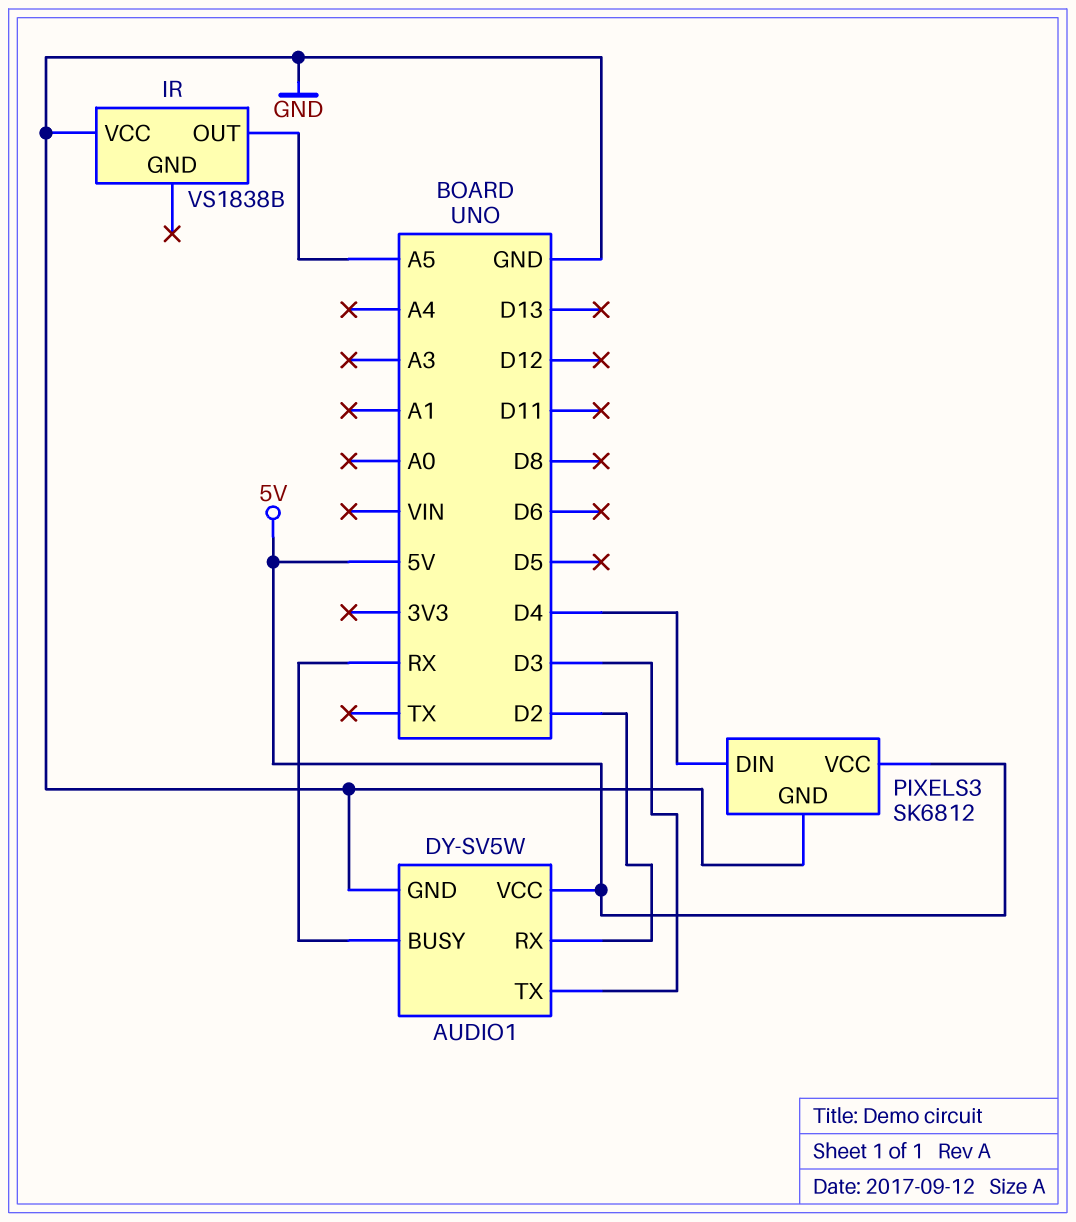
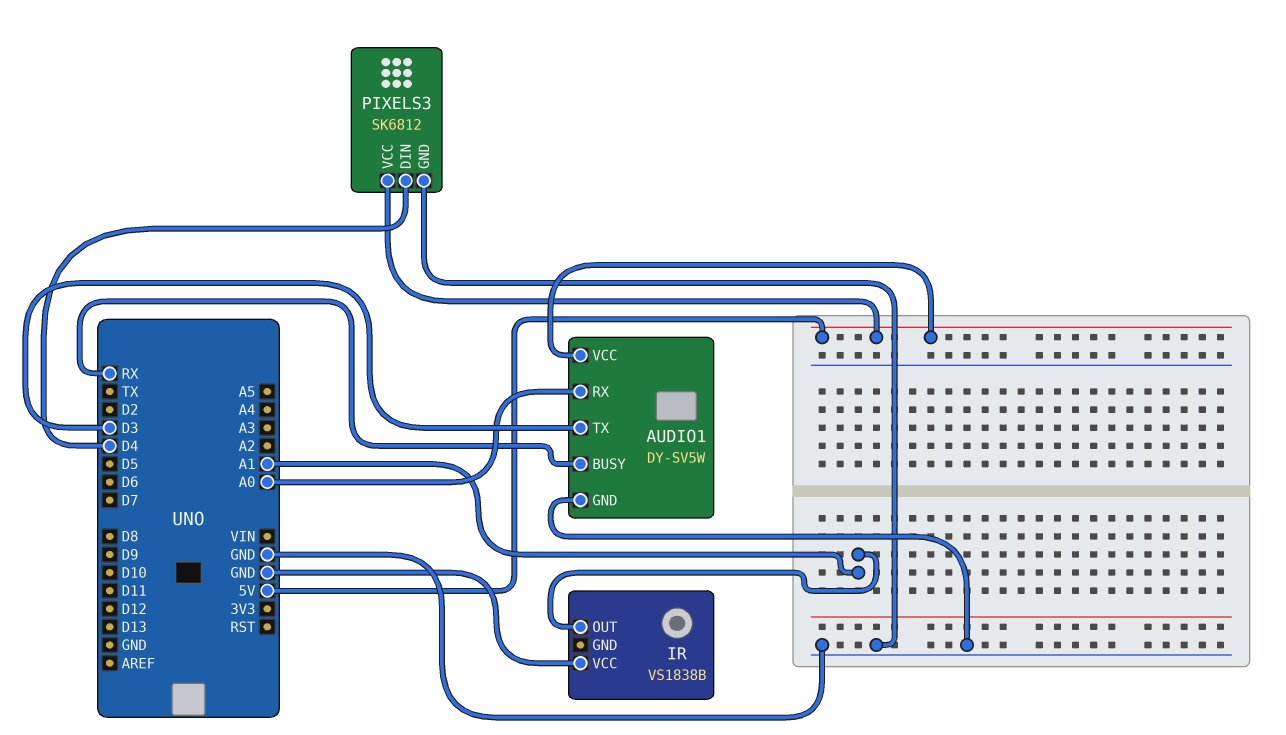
AUDIO1 pin RX: D2 -> A0
IR pin OUT: A5 -> A1

